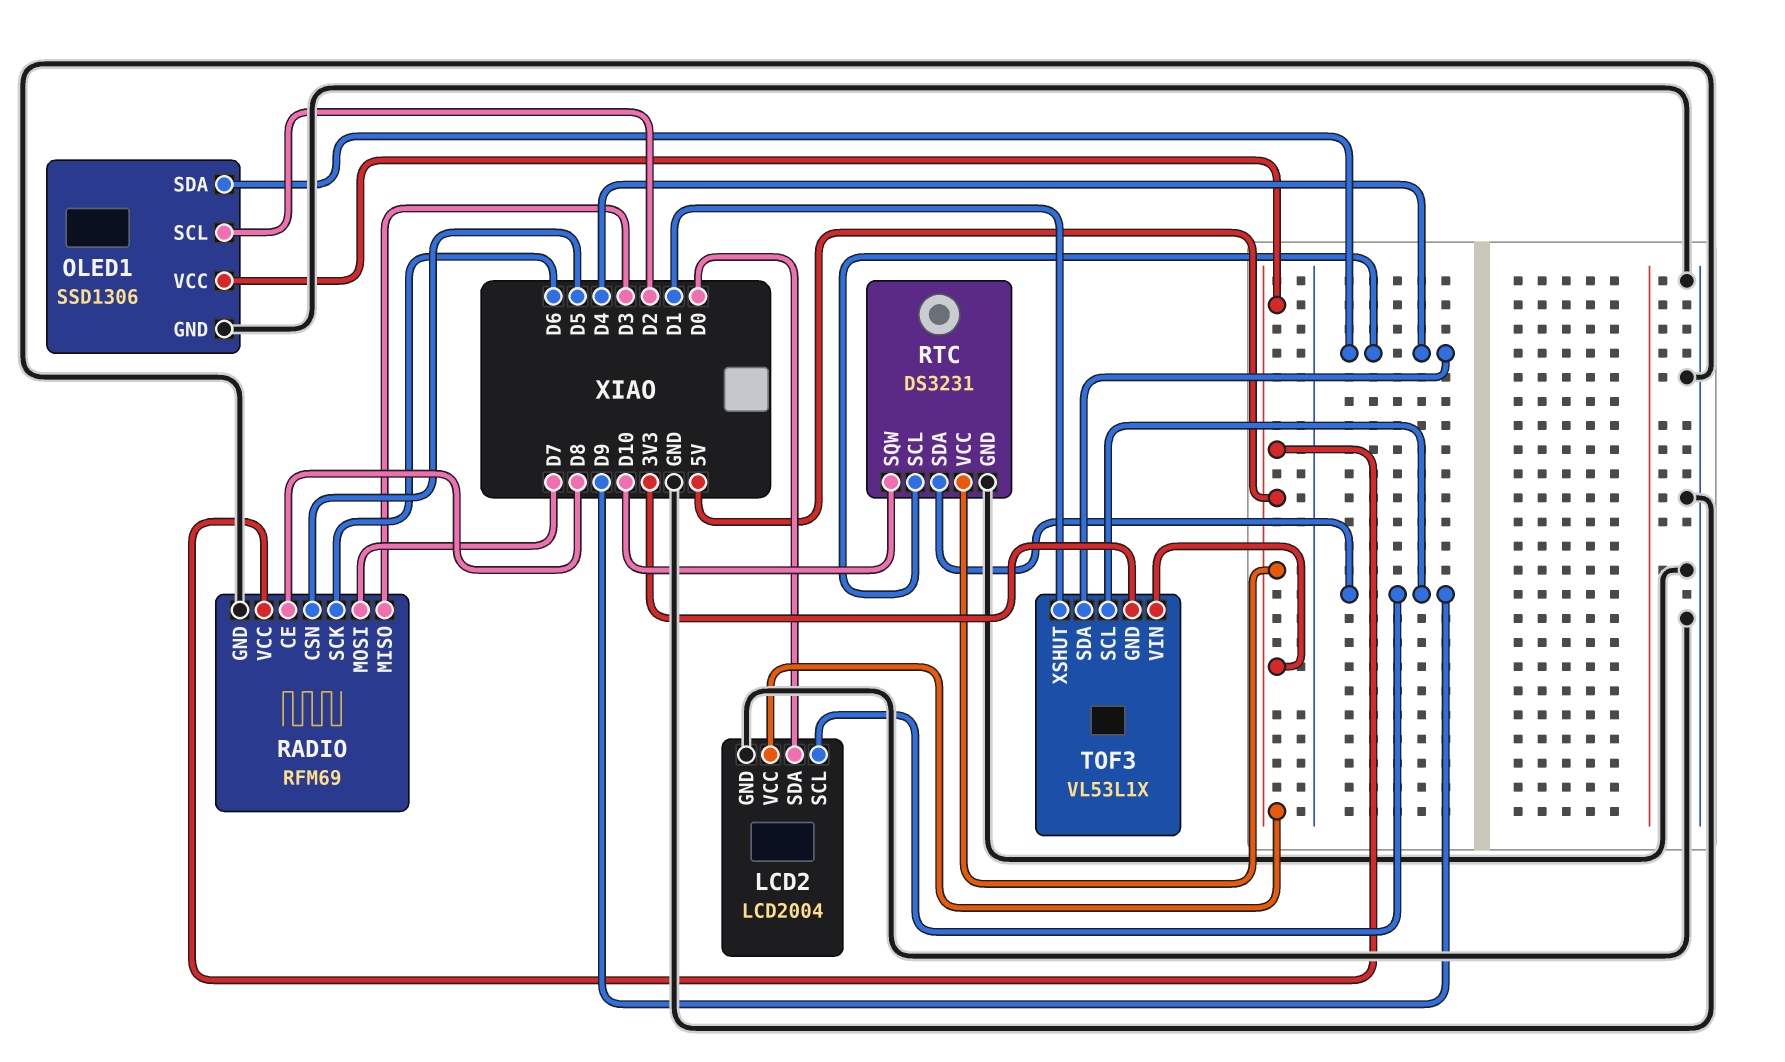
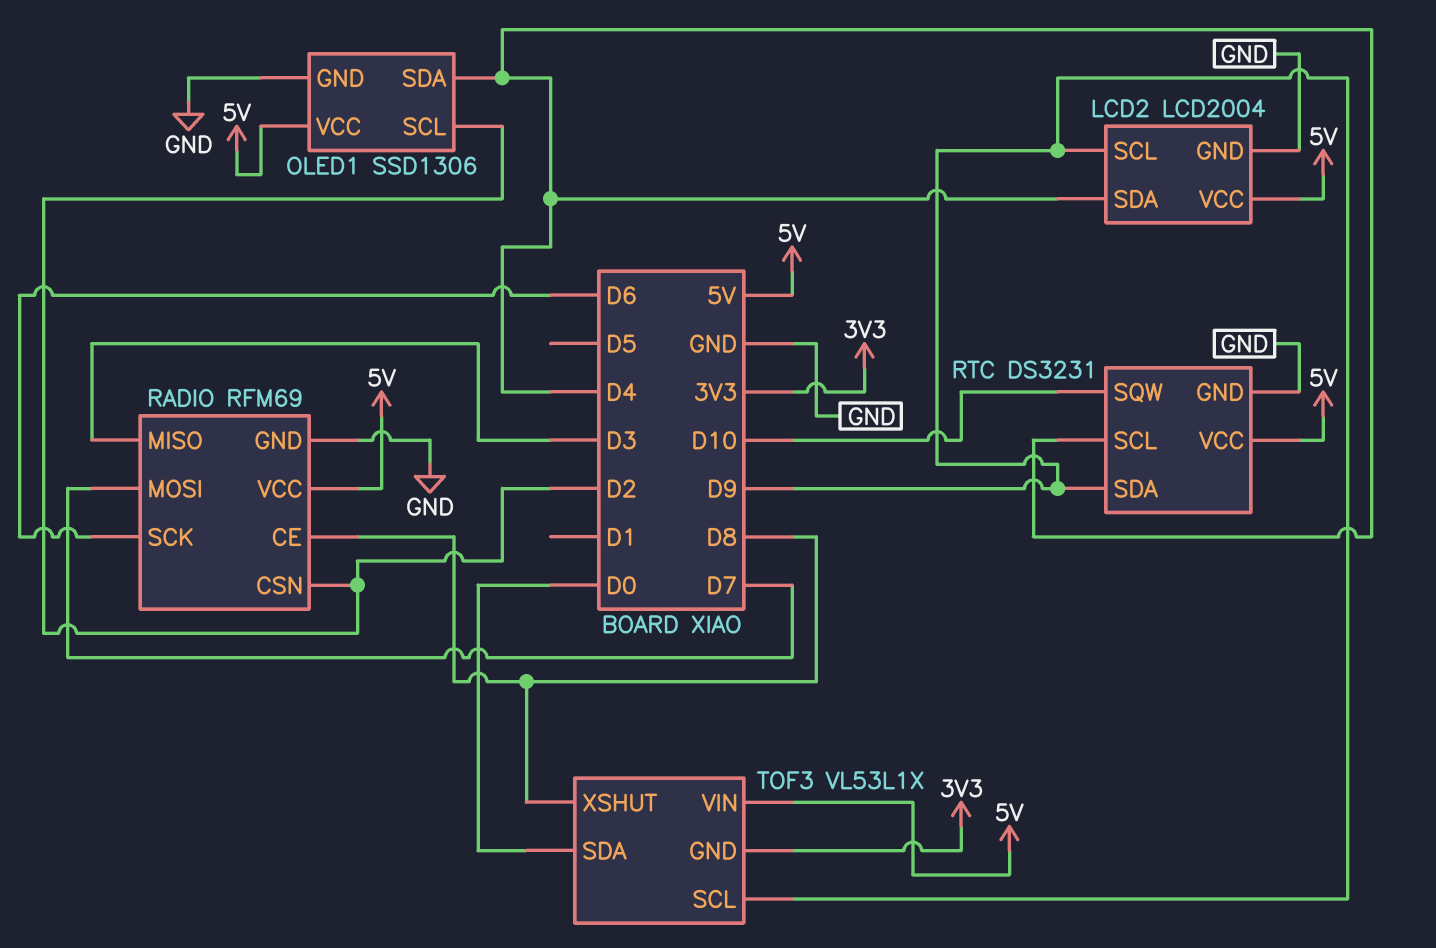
LCD2 pin SDA: D0 -> D4
RADIO pin CSN: D5 -> D2
TOF3 pin SDA: D4 -> D0
TOF3 pin XSHUT: D1 -> D8

